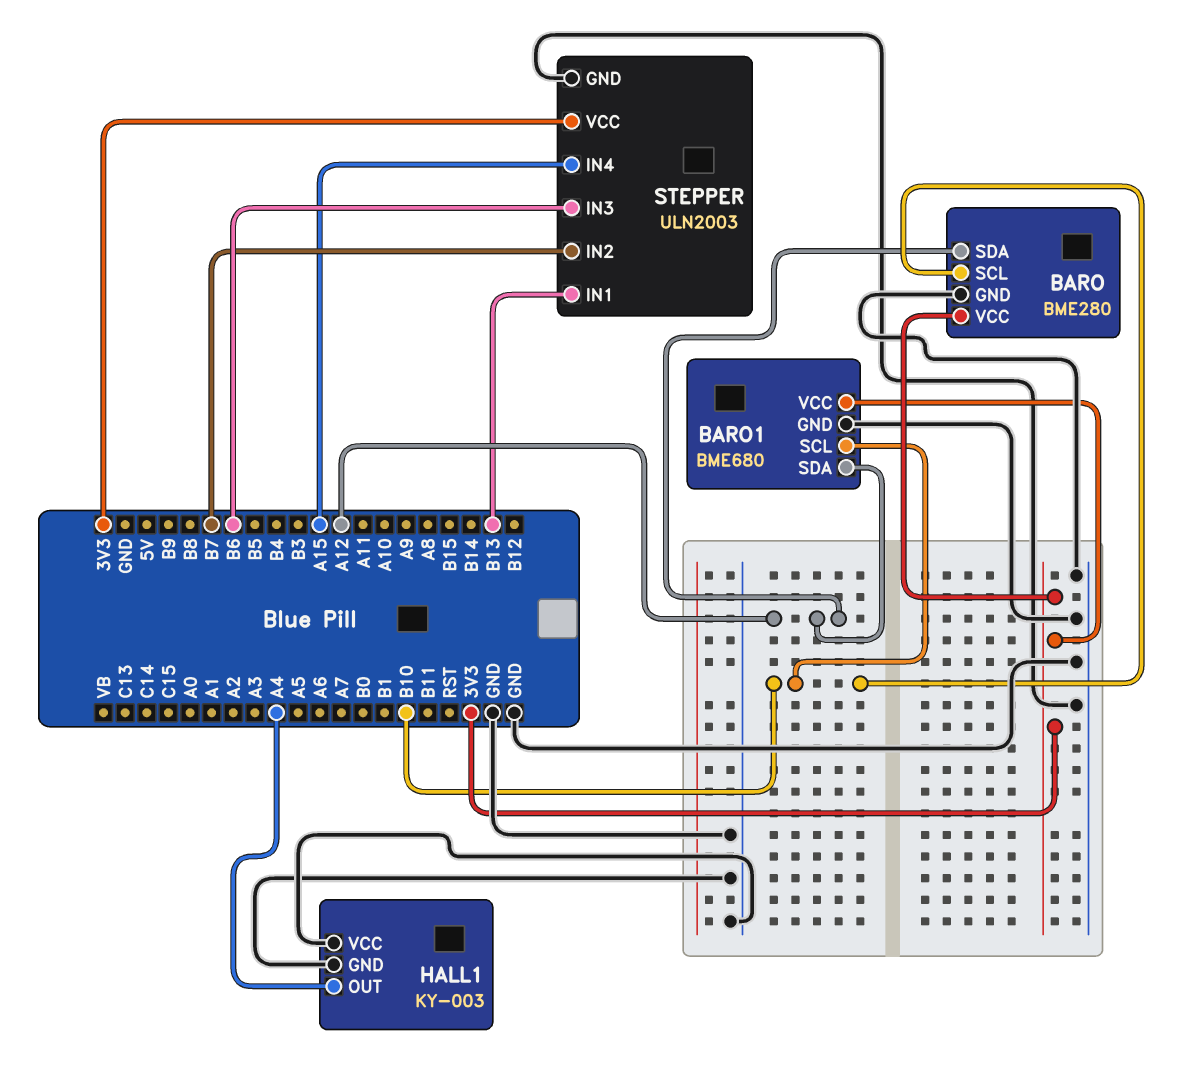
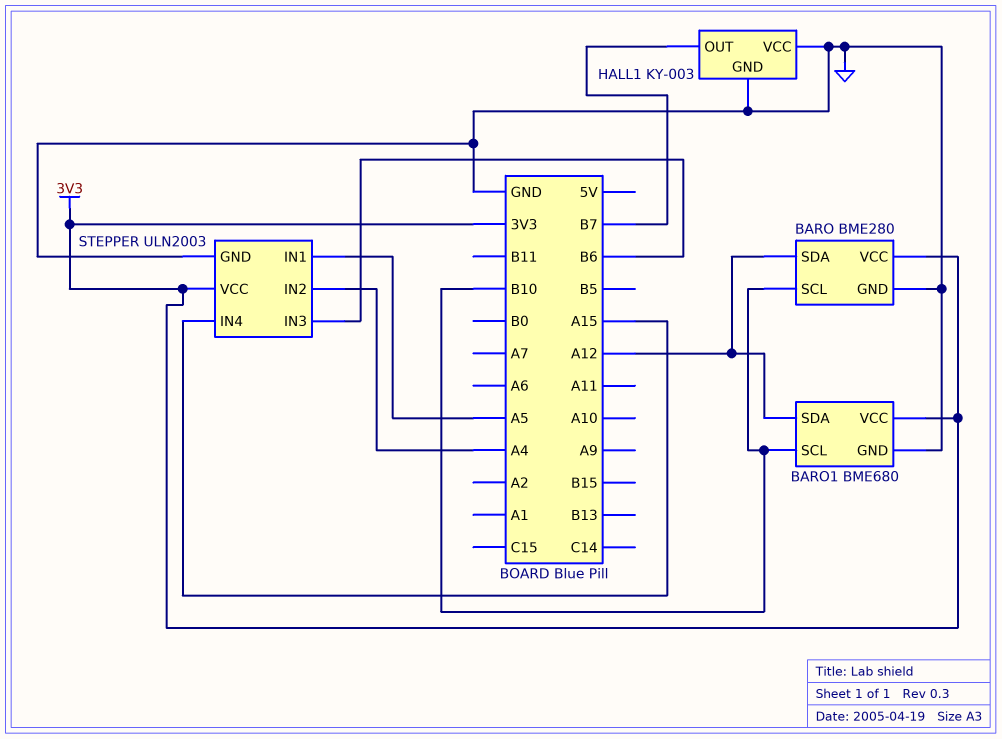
HALL1 pin OUT: A4 -> B7
STEPPER pin IN1: B13 -> A5
STEPPER pin IN2: B7 -> A4

